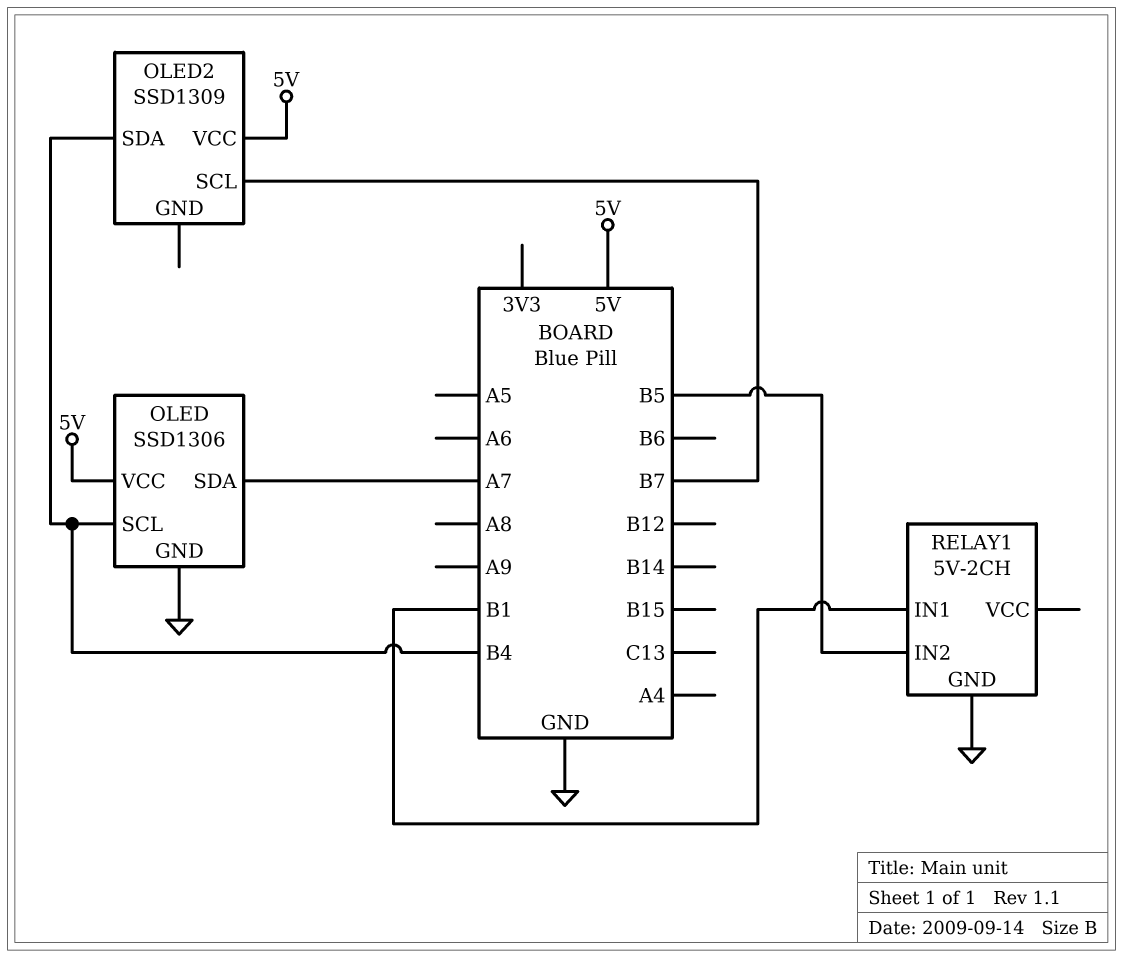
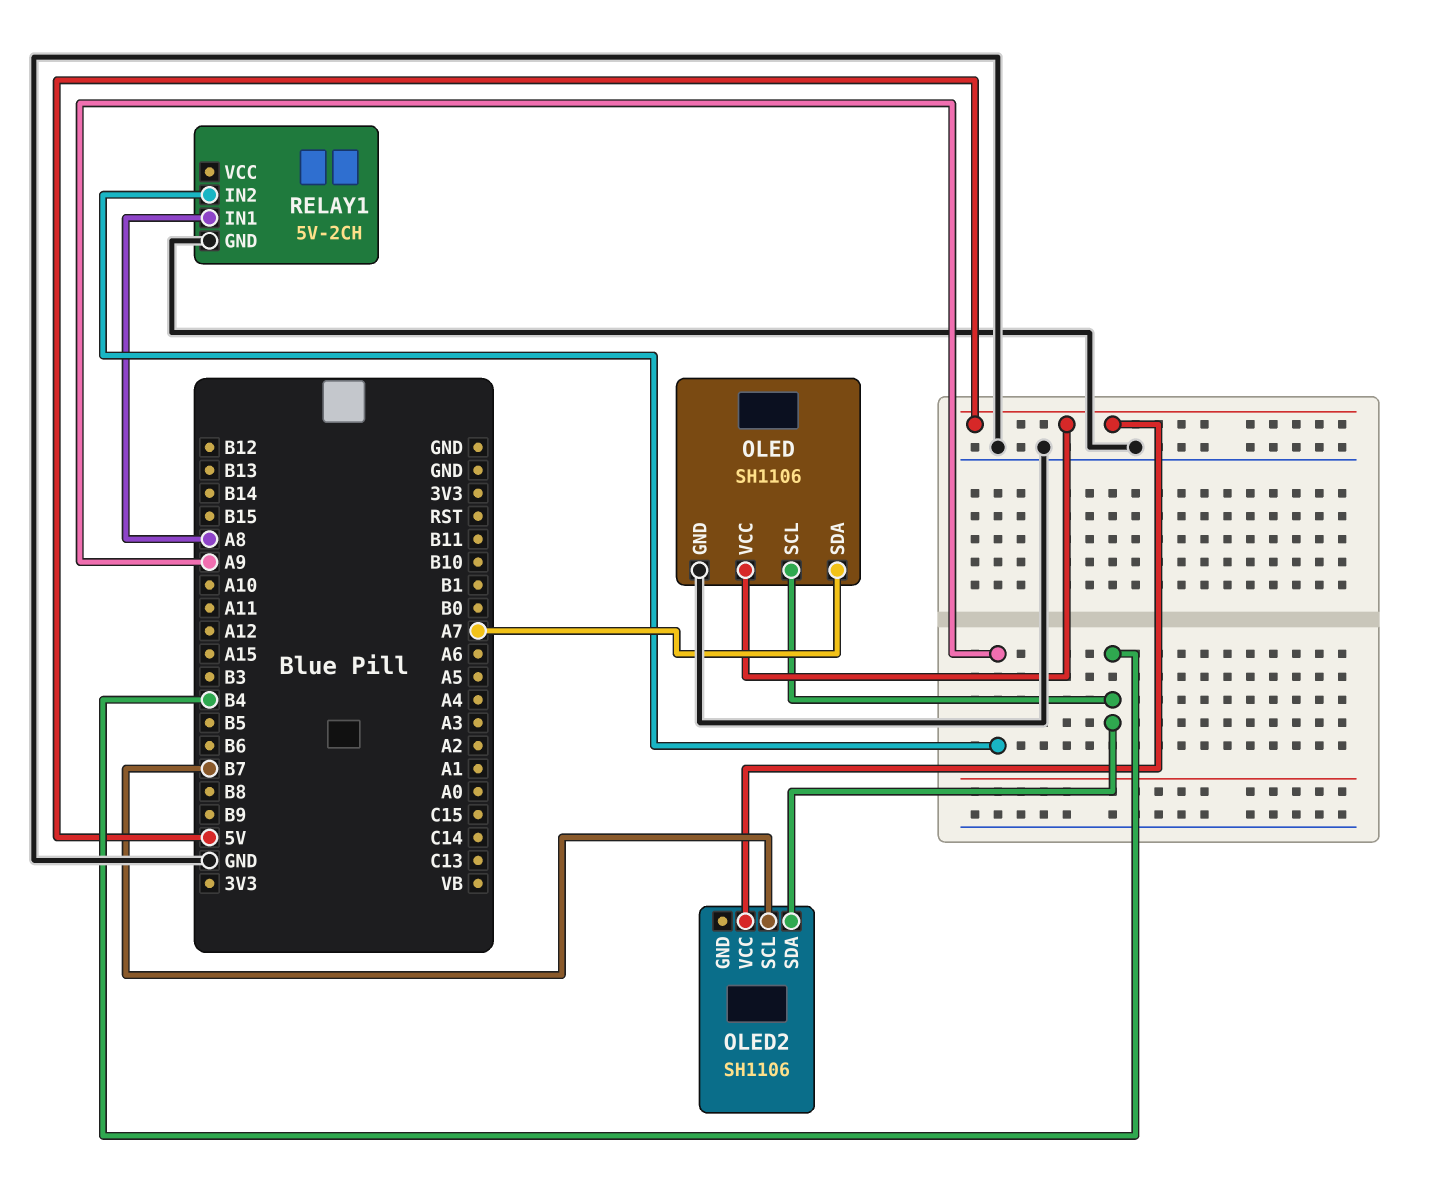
OLED: SSD1306 -> SH1106
OLED2: SSD1309 -> SH1106
RELAY1 pin IN1: B1 -> A8
RELAY1 pin IN2: B5 -> A9

